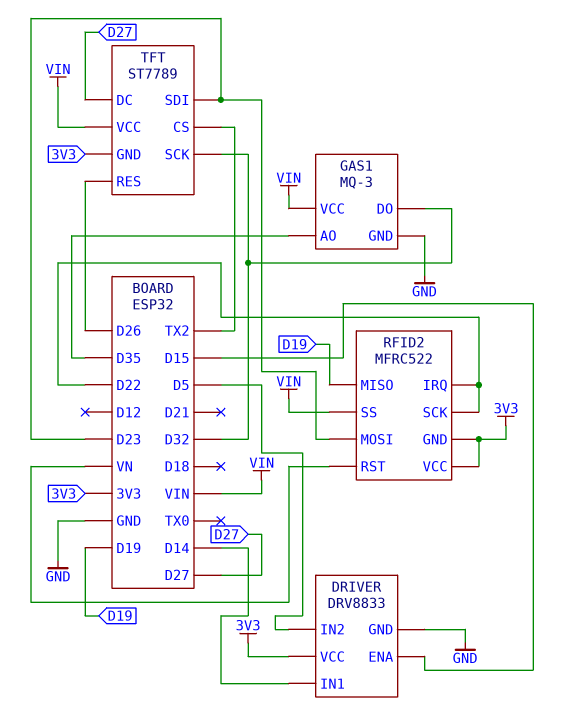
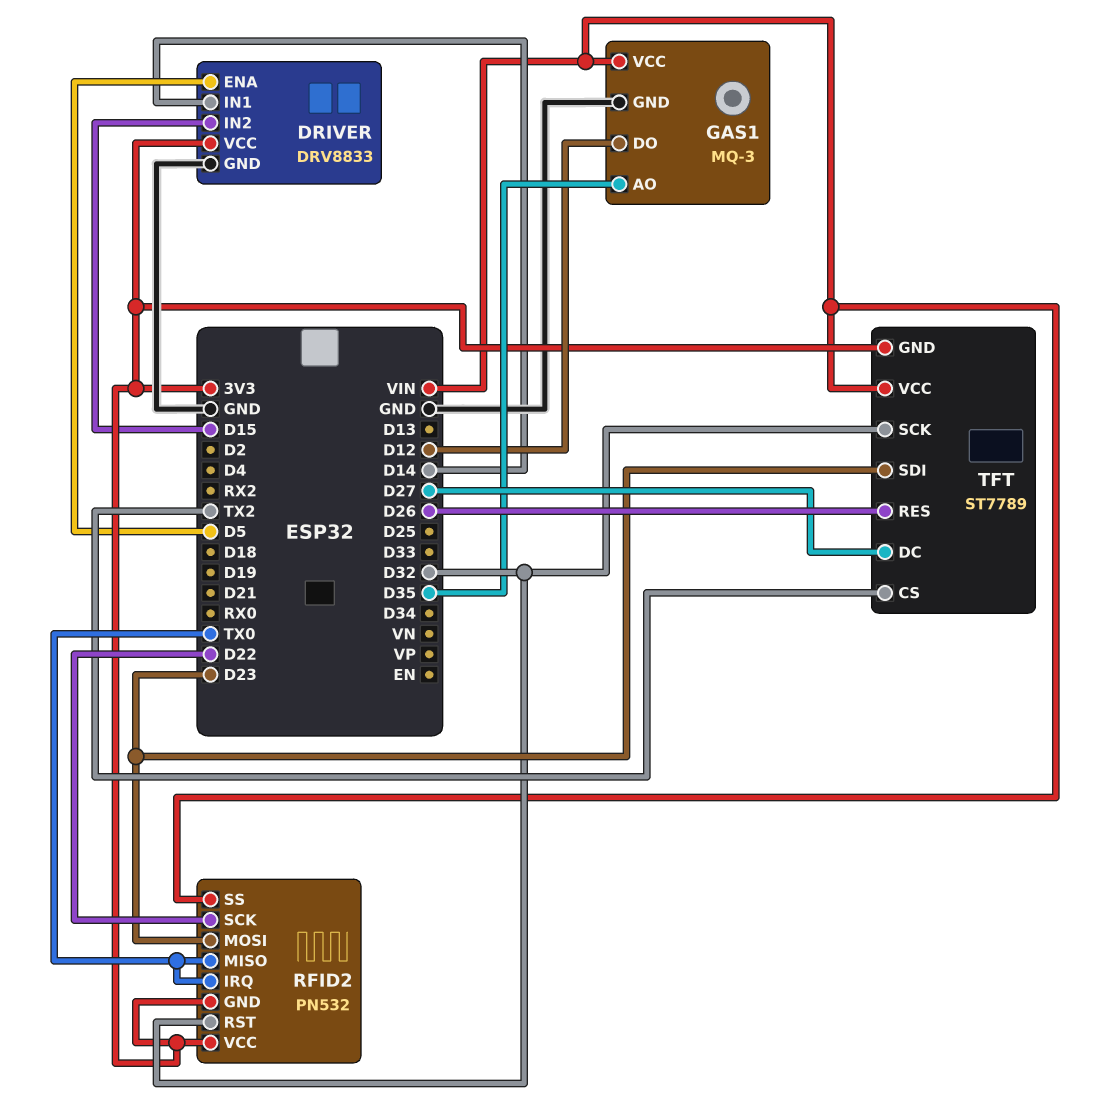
DRIVER pin ENA: D15 -> D5
DRIVER pin IN2: D5 -> D15
GAS1 pin DO: D32 -> D12
RFID2: MFRC522 -> PN532
RFID2 pin IRQ: D22 -> TX0
RFID2 pin MISO: D19 -> TX0
RFID2 pin RST: VN -> D32

